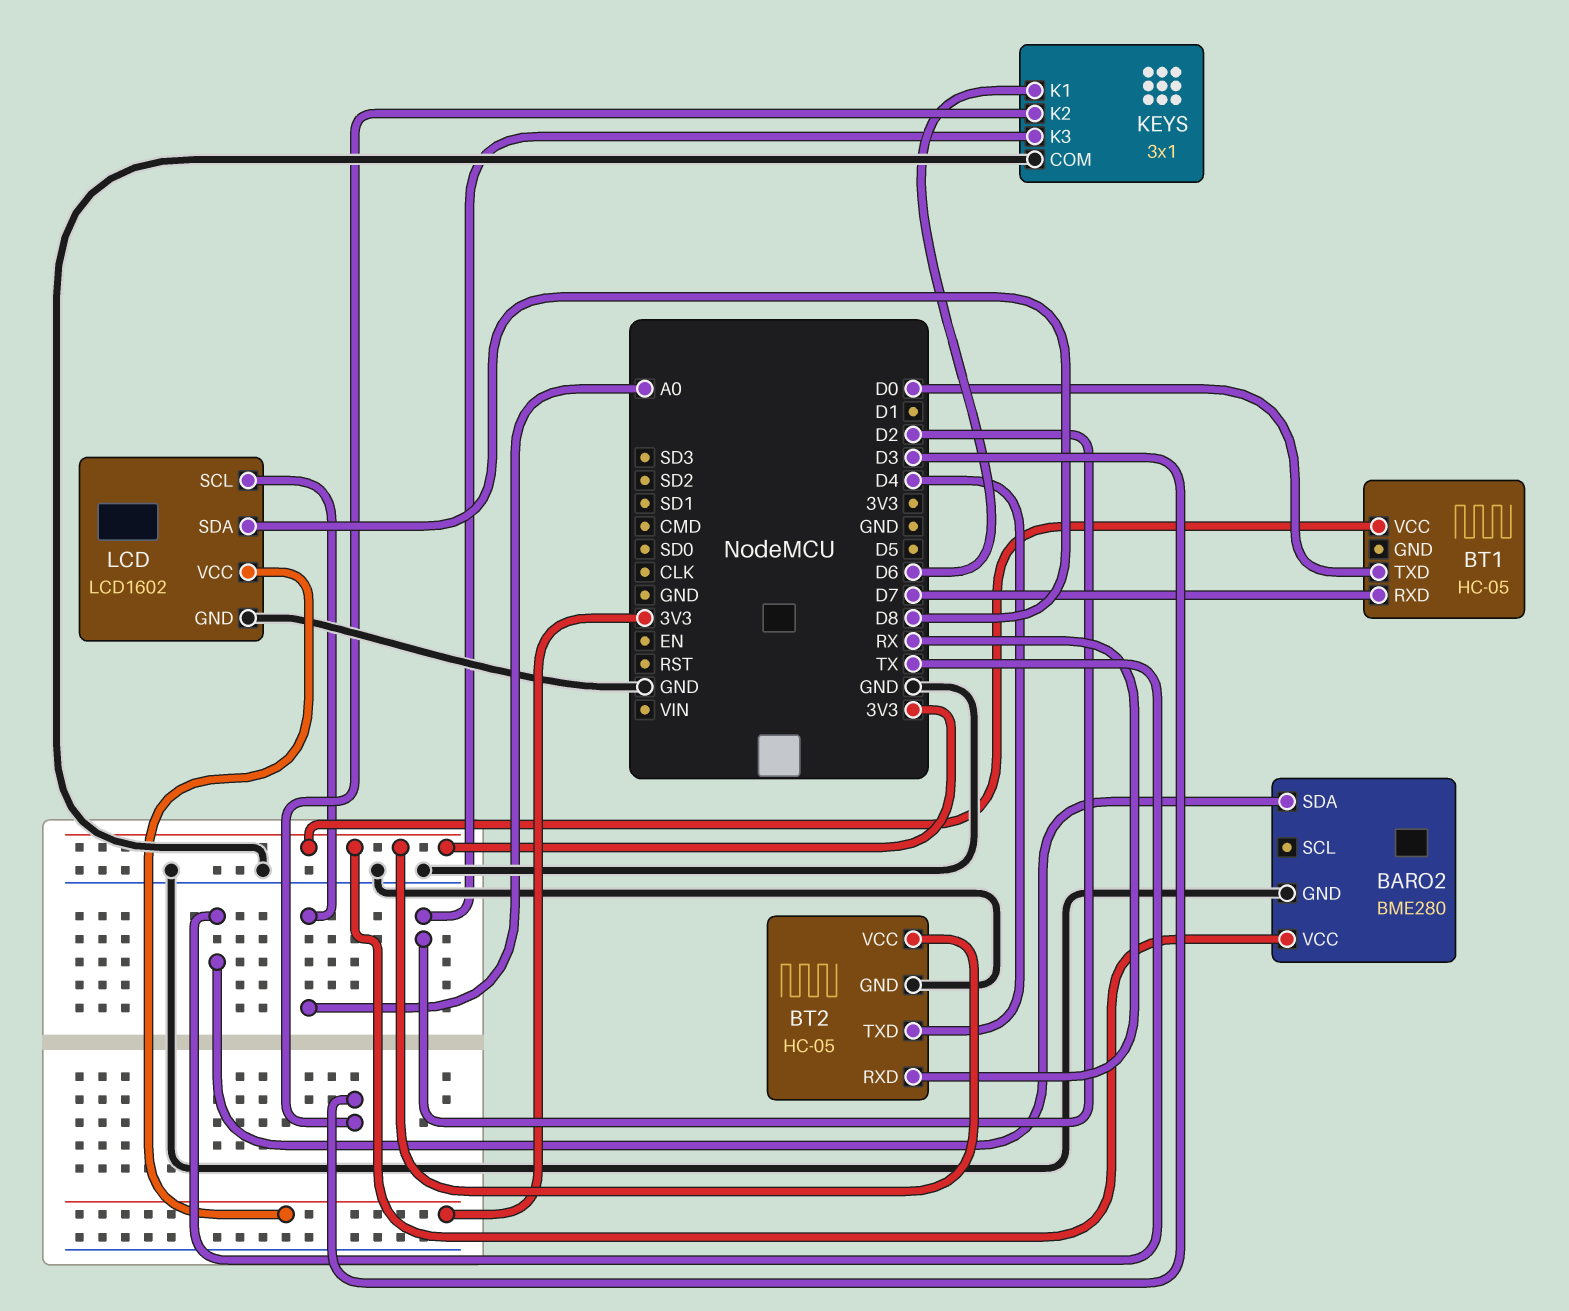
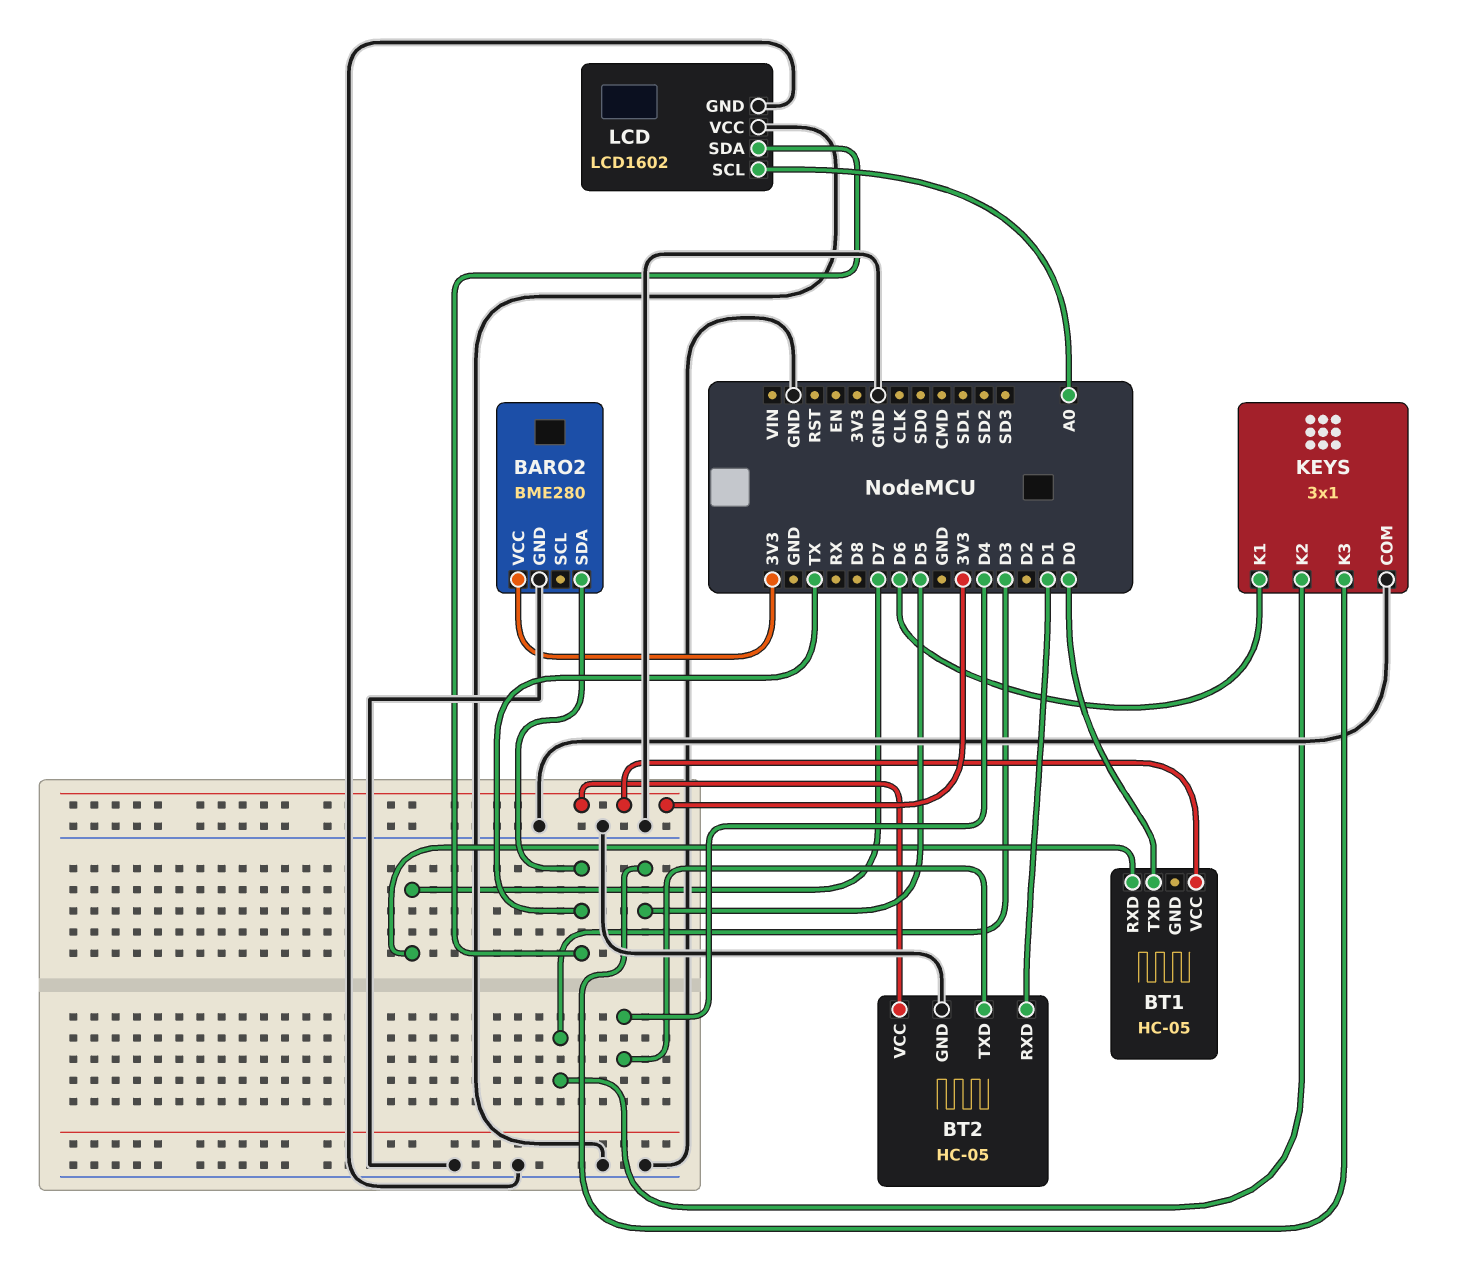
BT2 pin RXD: RX -> D1
KEYS pin K3: D2 -> D5
LCD pin SDA: D8 -> TX
LCD pin VCC: 3V3 -> GND

